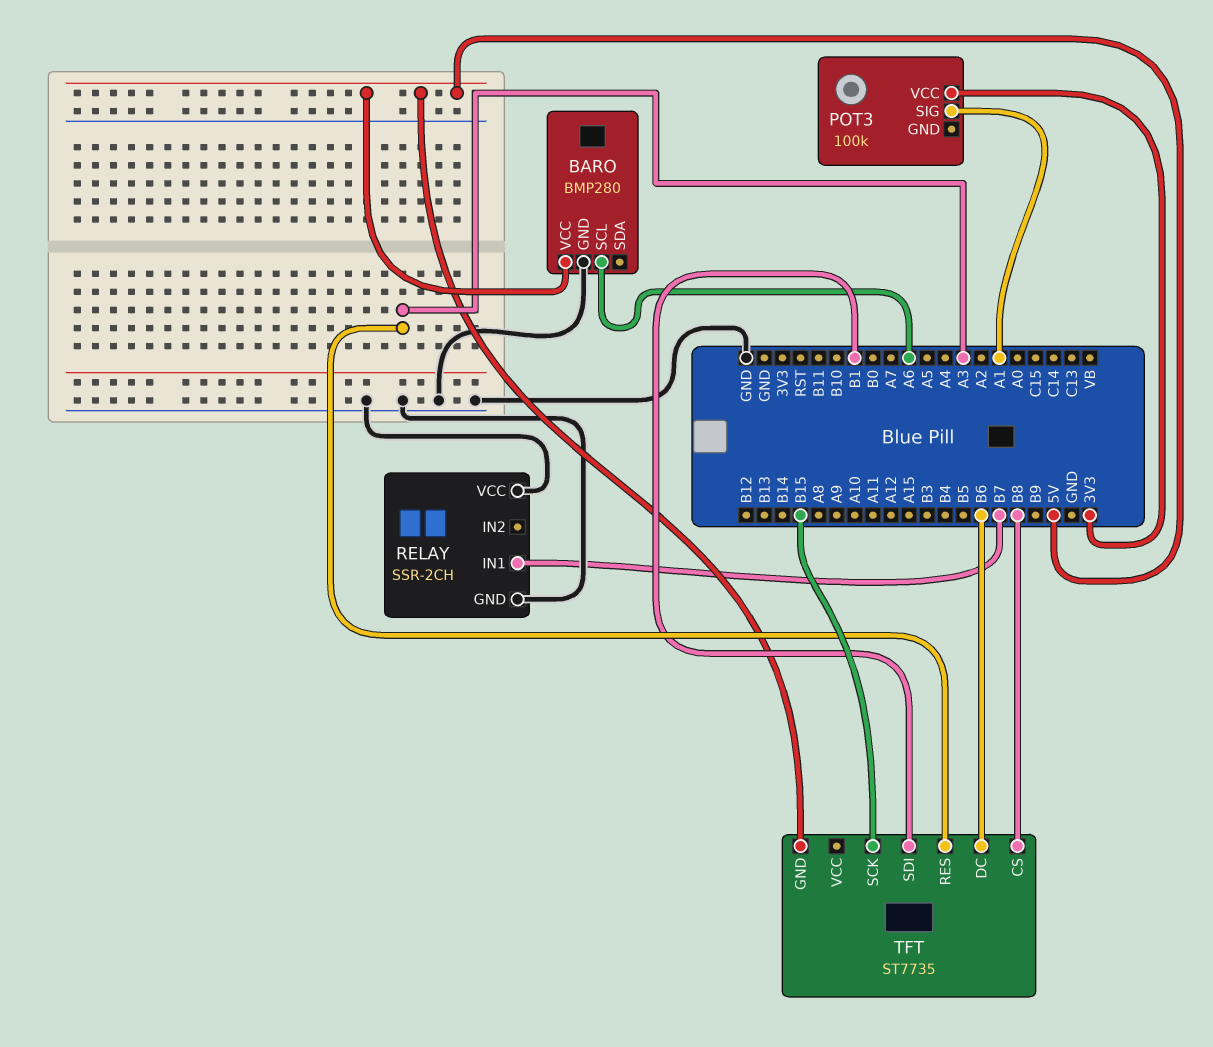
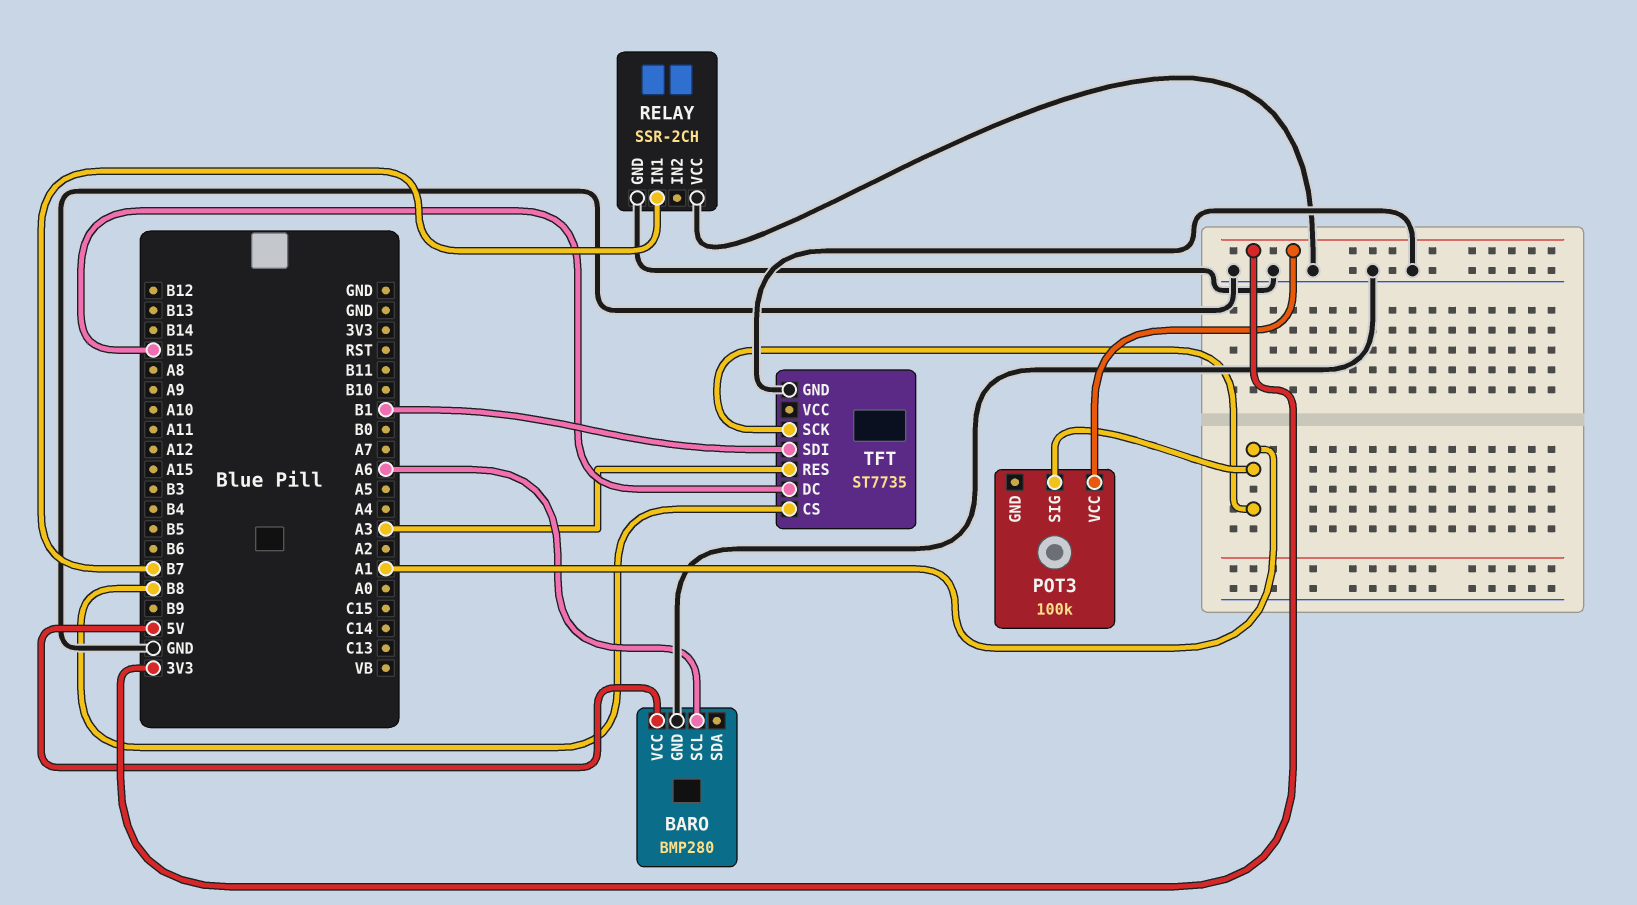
TFT pin DC: B6 -> B15
TFT pin GND: 5V -> GND
TFT pin SCK: B15 -> A1

